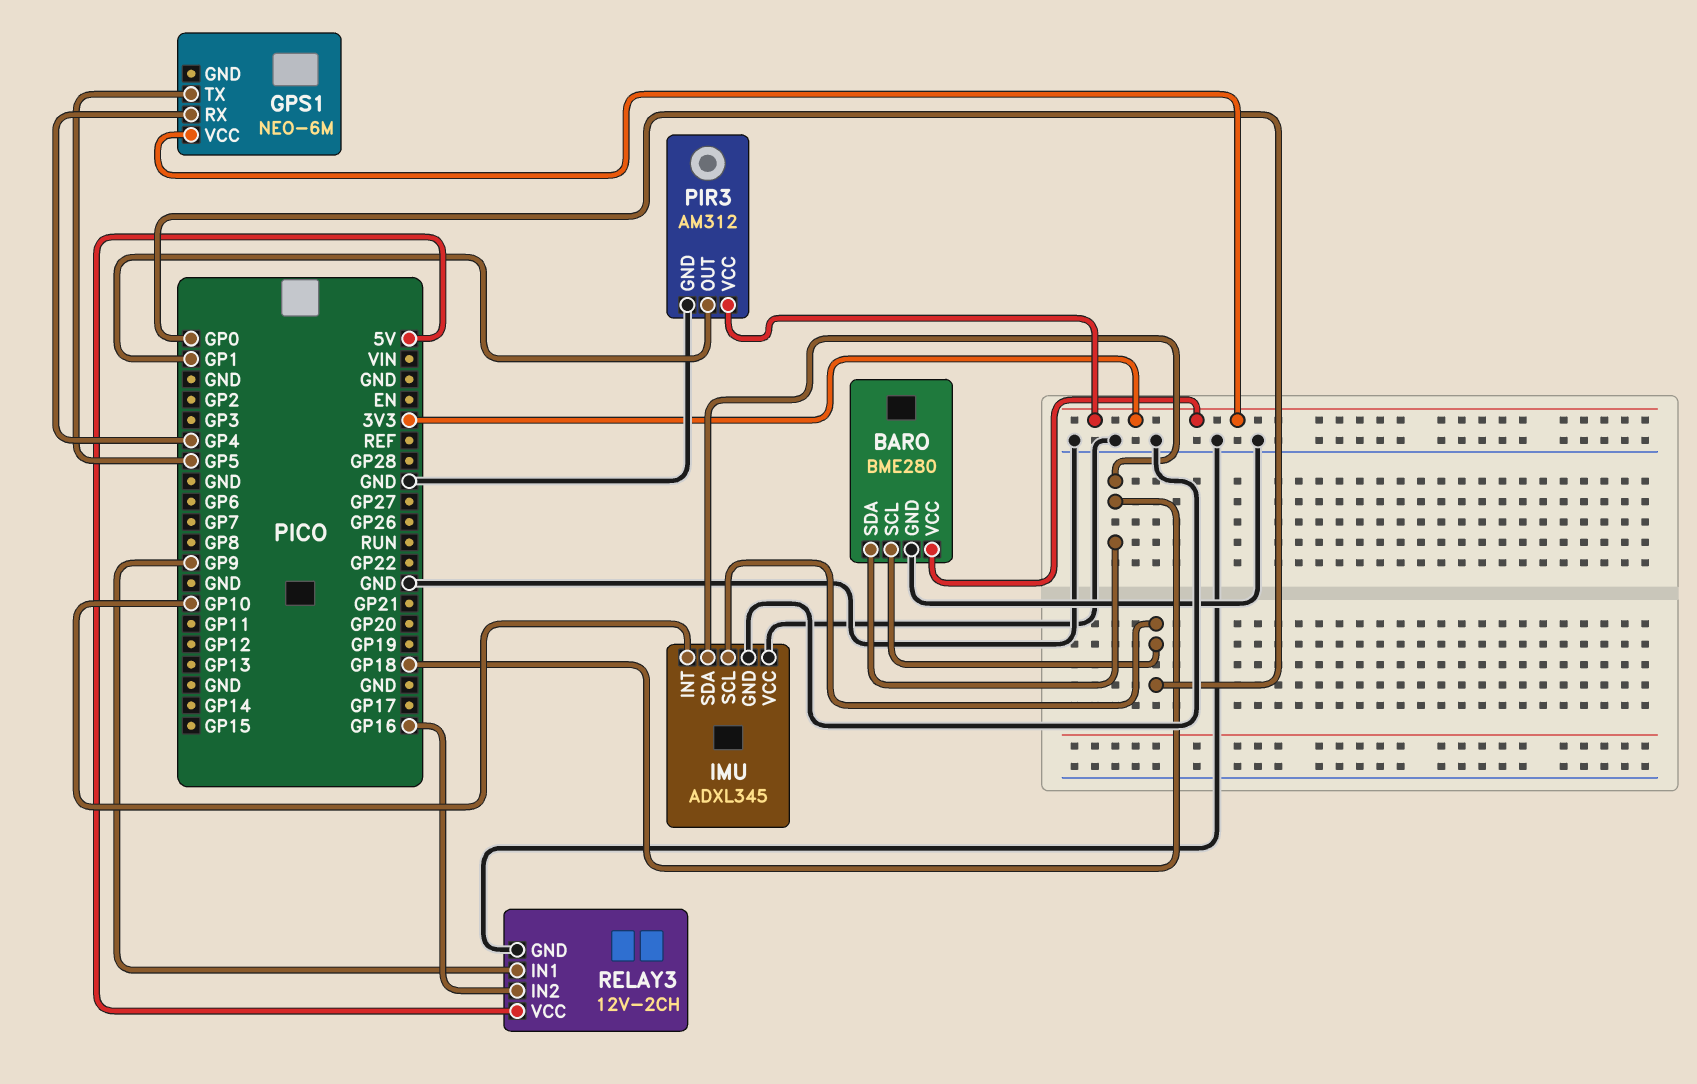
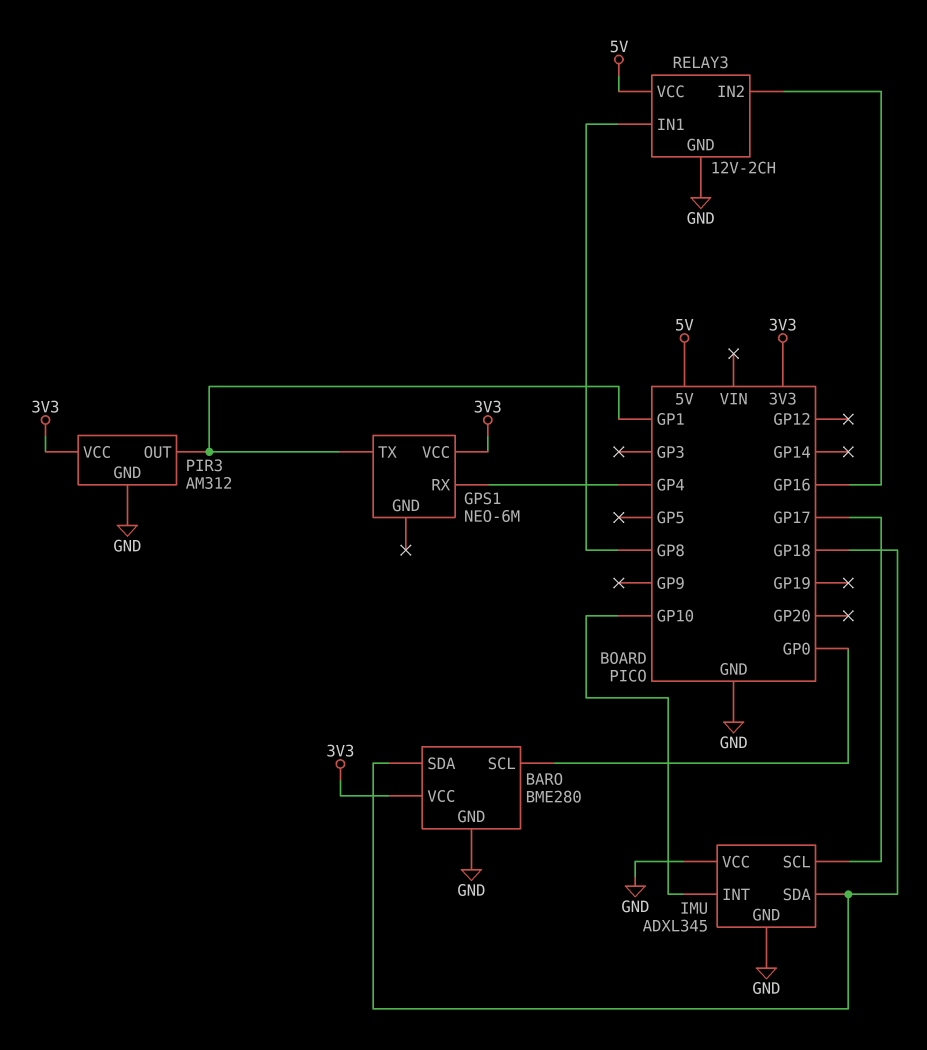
GPS1 pin TX: GP5 -> GP1
IMU pin SCL: GP0 -> GP17
RELAY3 pin IN1: GP9 -> GP8

